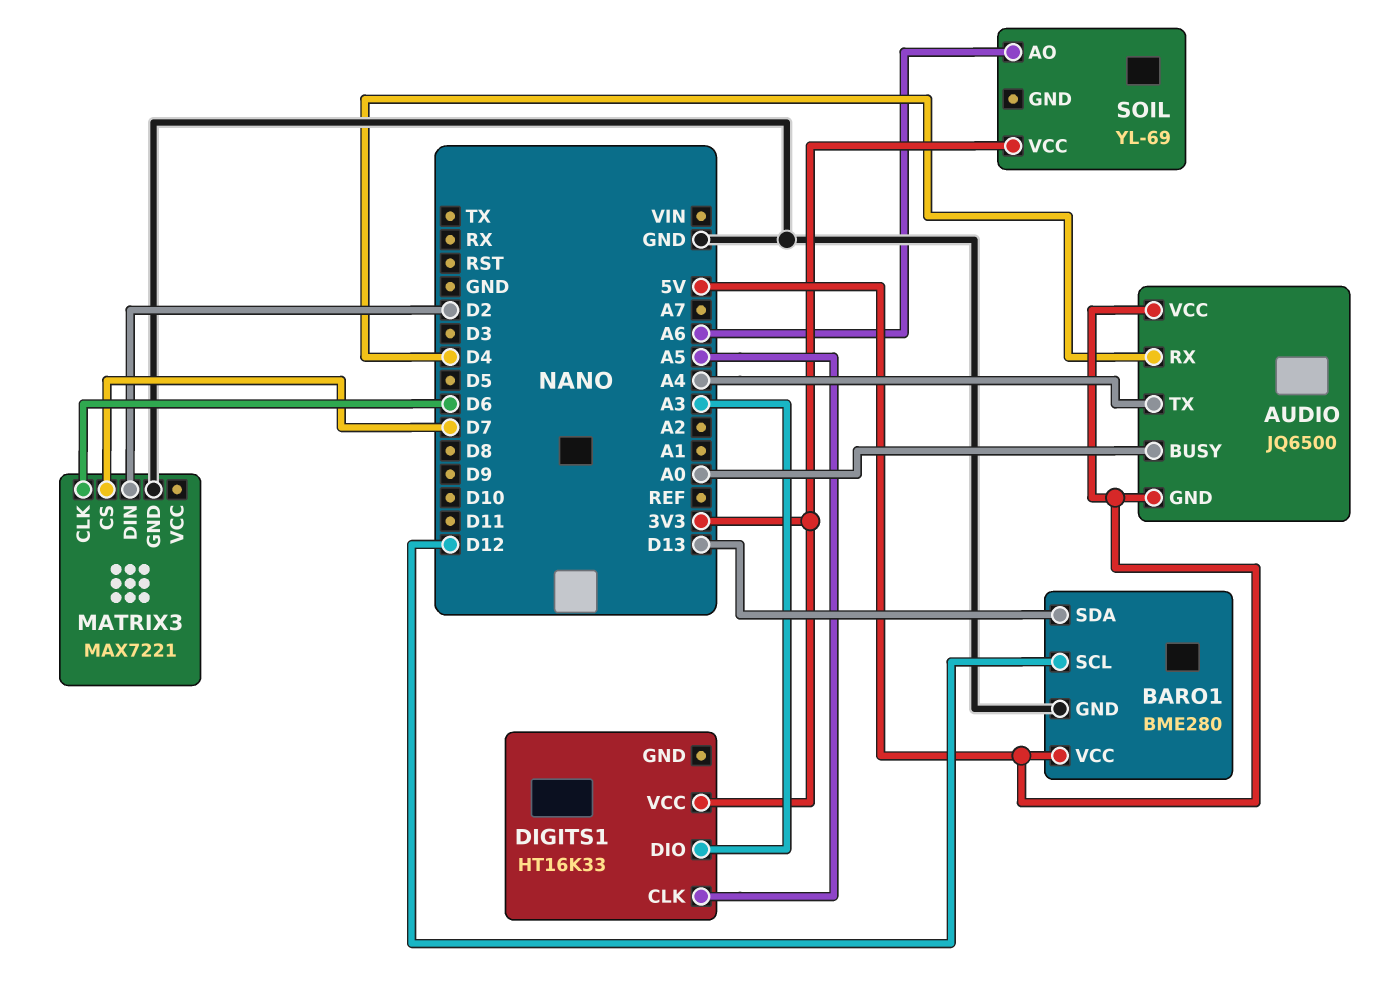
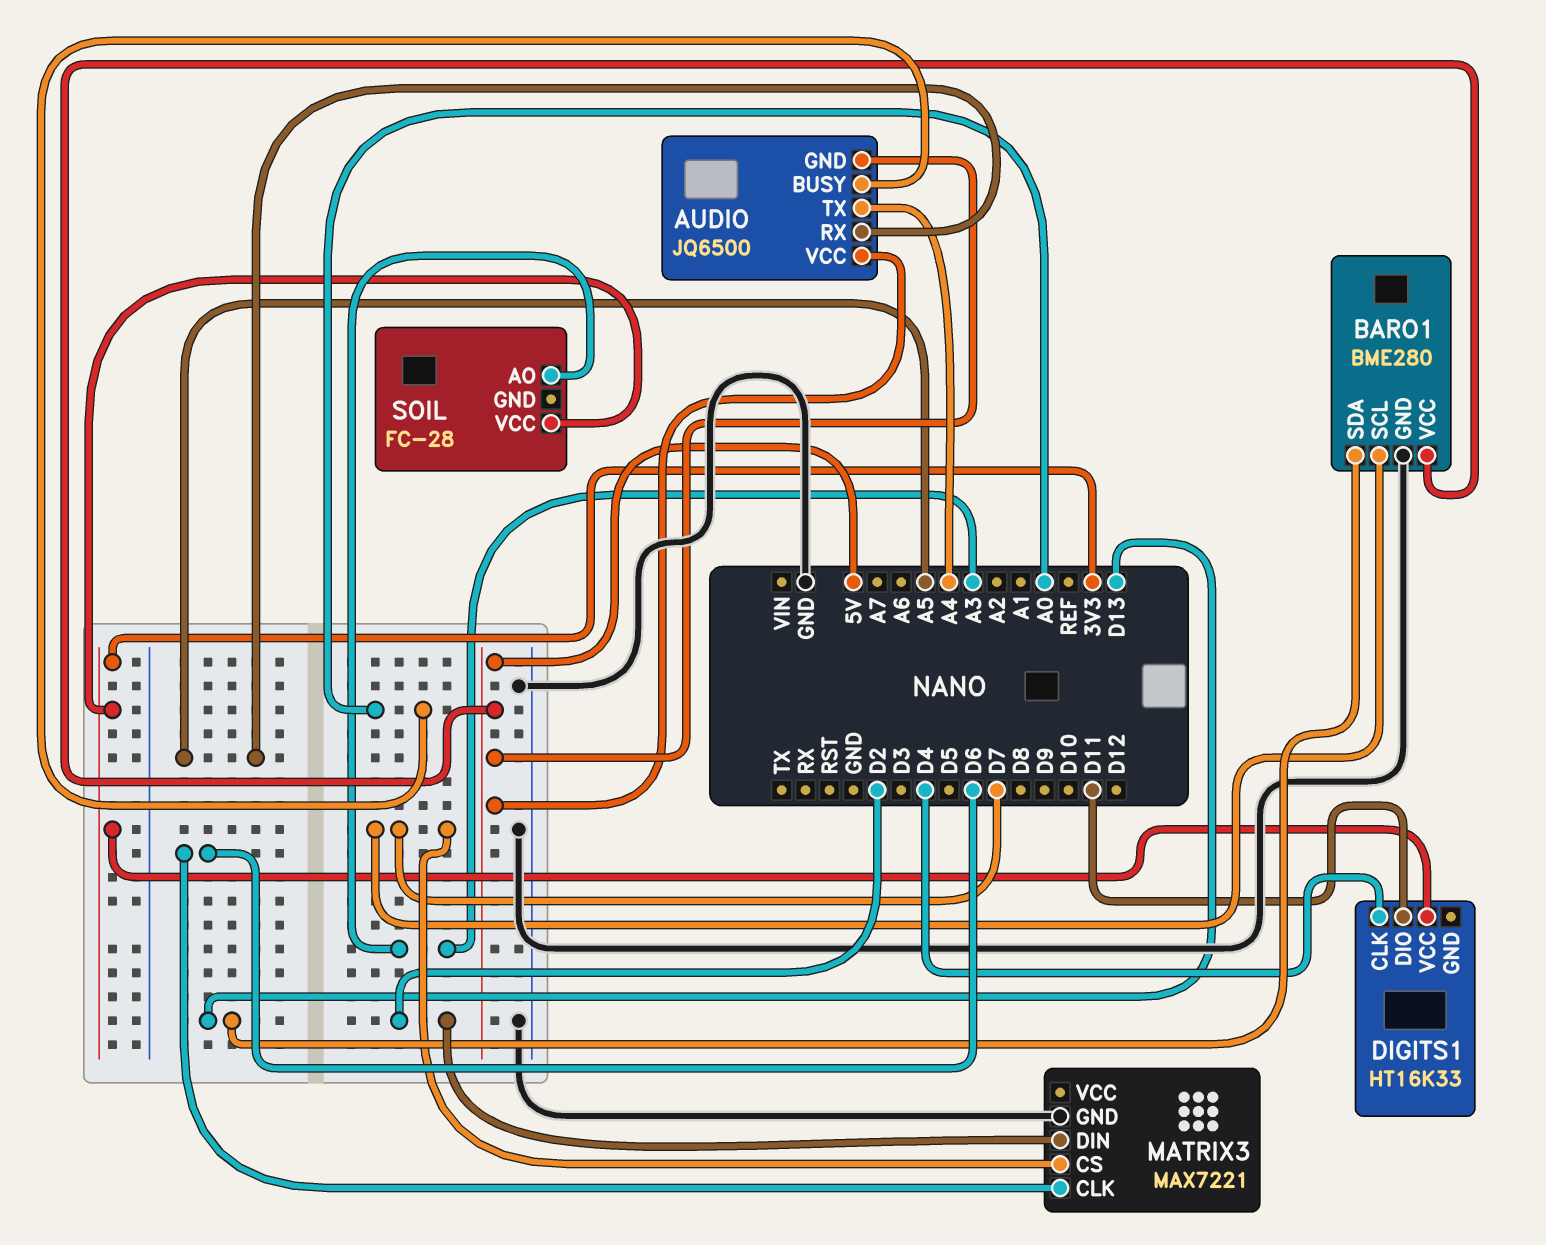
AUDIO pin RX: D4 -> A5
BARO1 pin SCL: D12 -> D7
DIGITS1 pin CLK: A5 -> D4
DIGITS1 pin DIO: A3 -> D11
SOIL: YL-69 -> FC-28
SOIL pin AO: A6 -> A3

